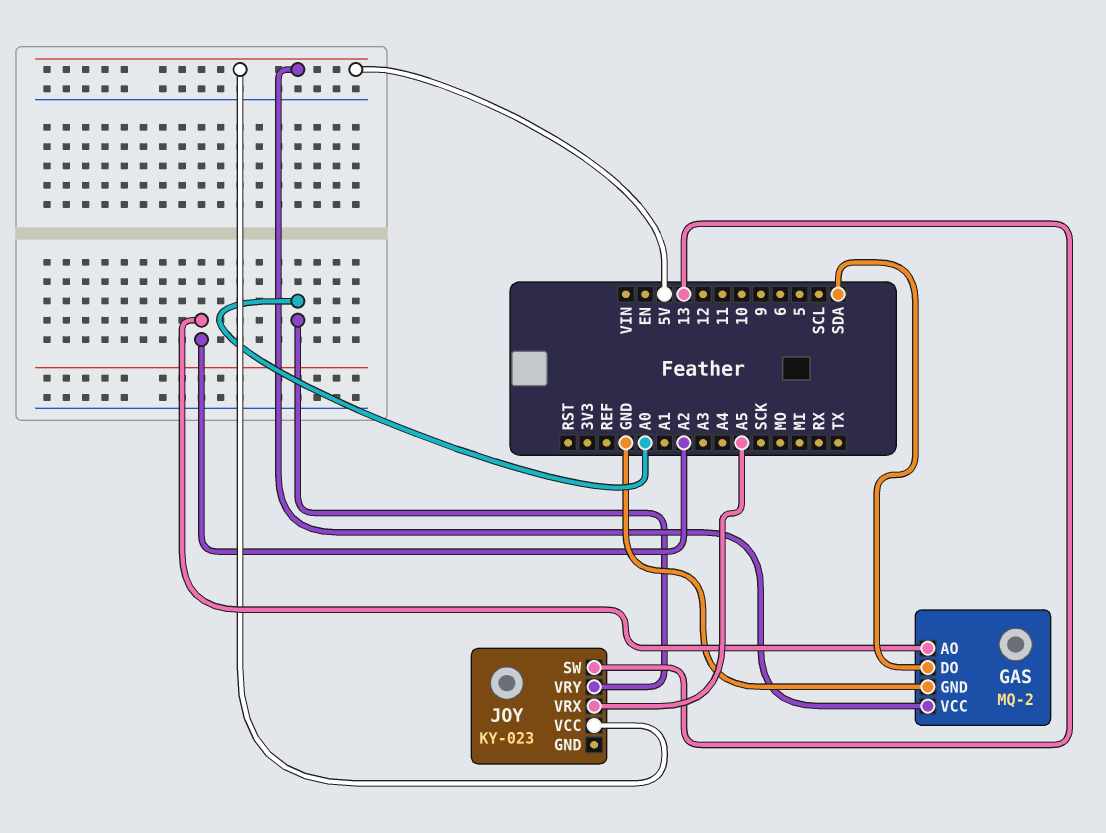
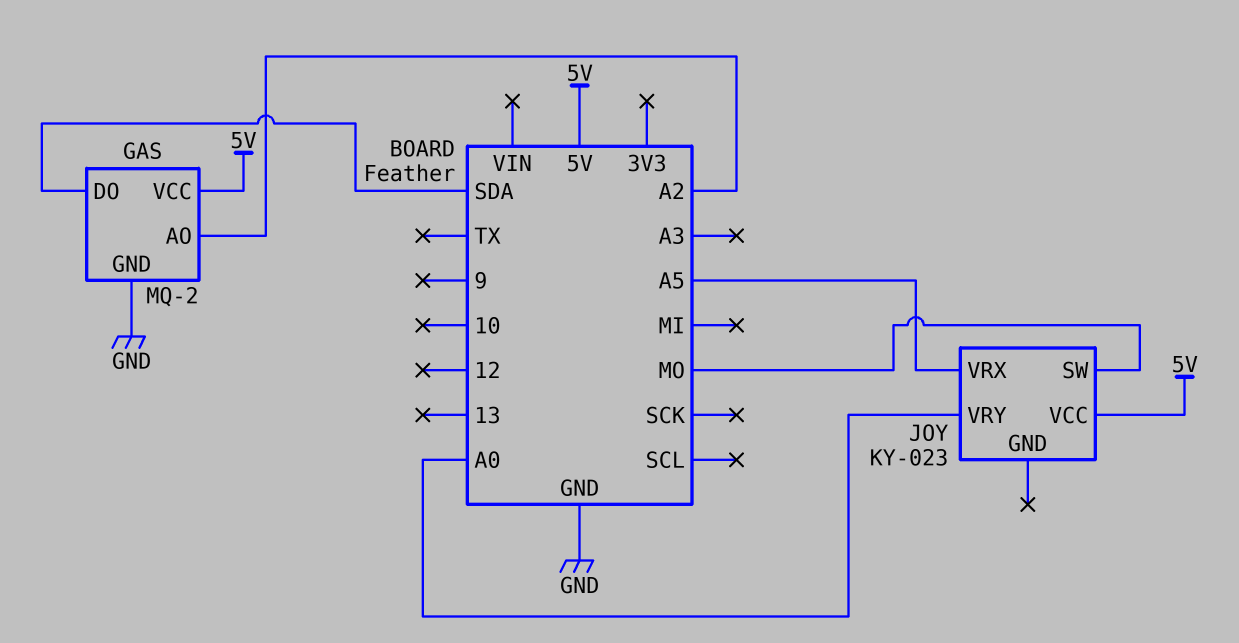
JOY pin SW: 13 -> MO

